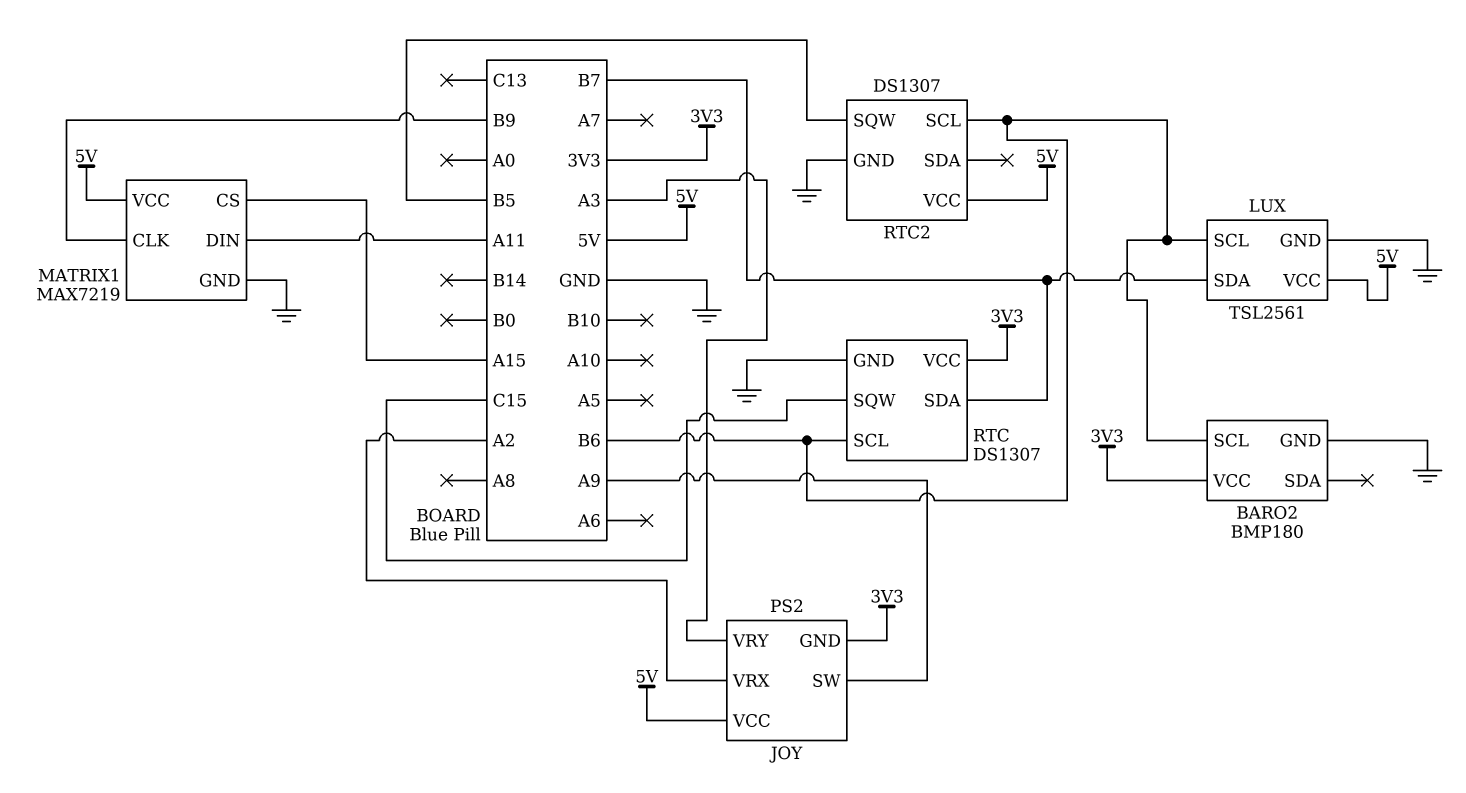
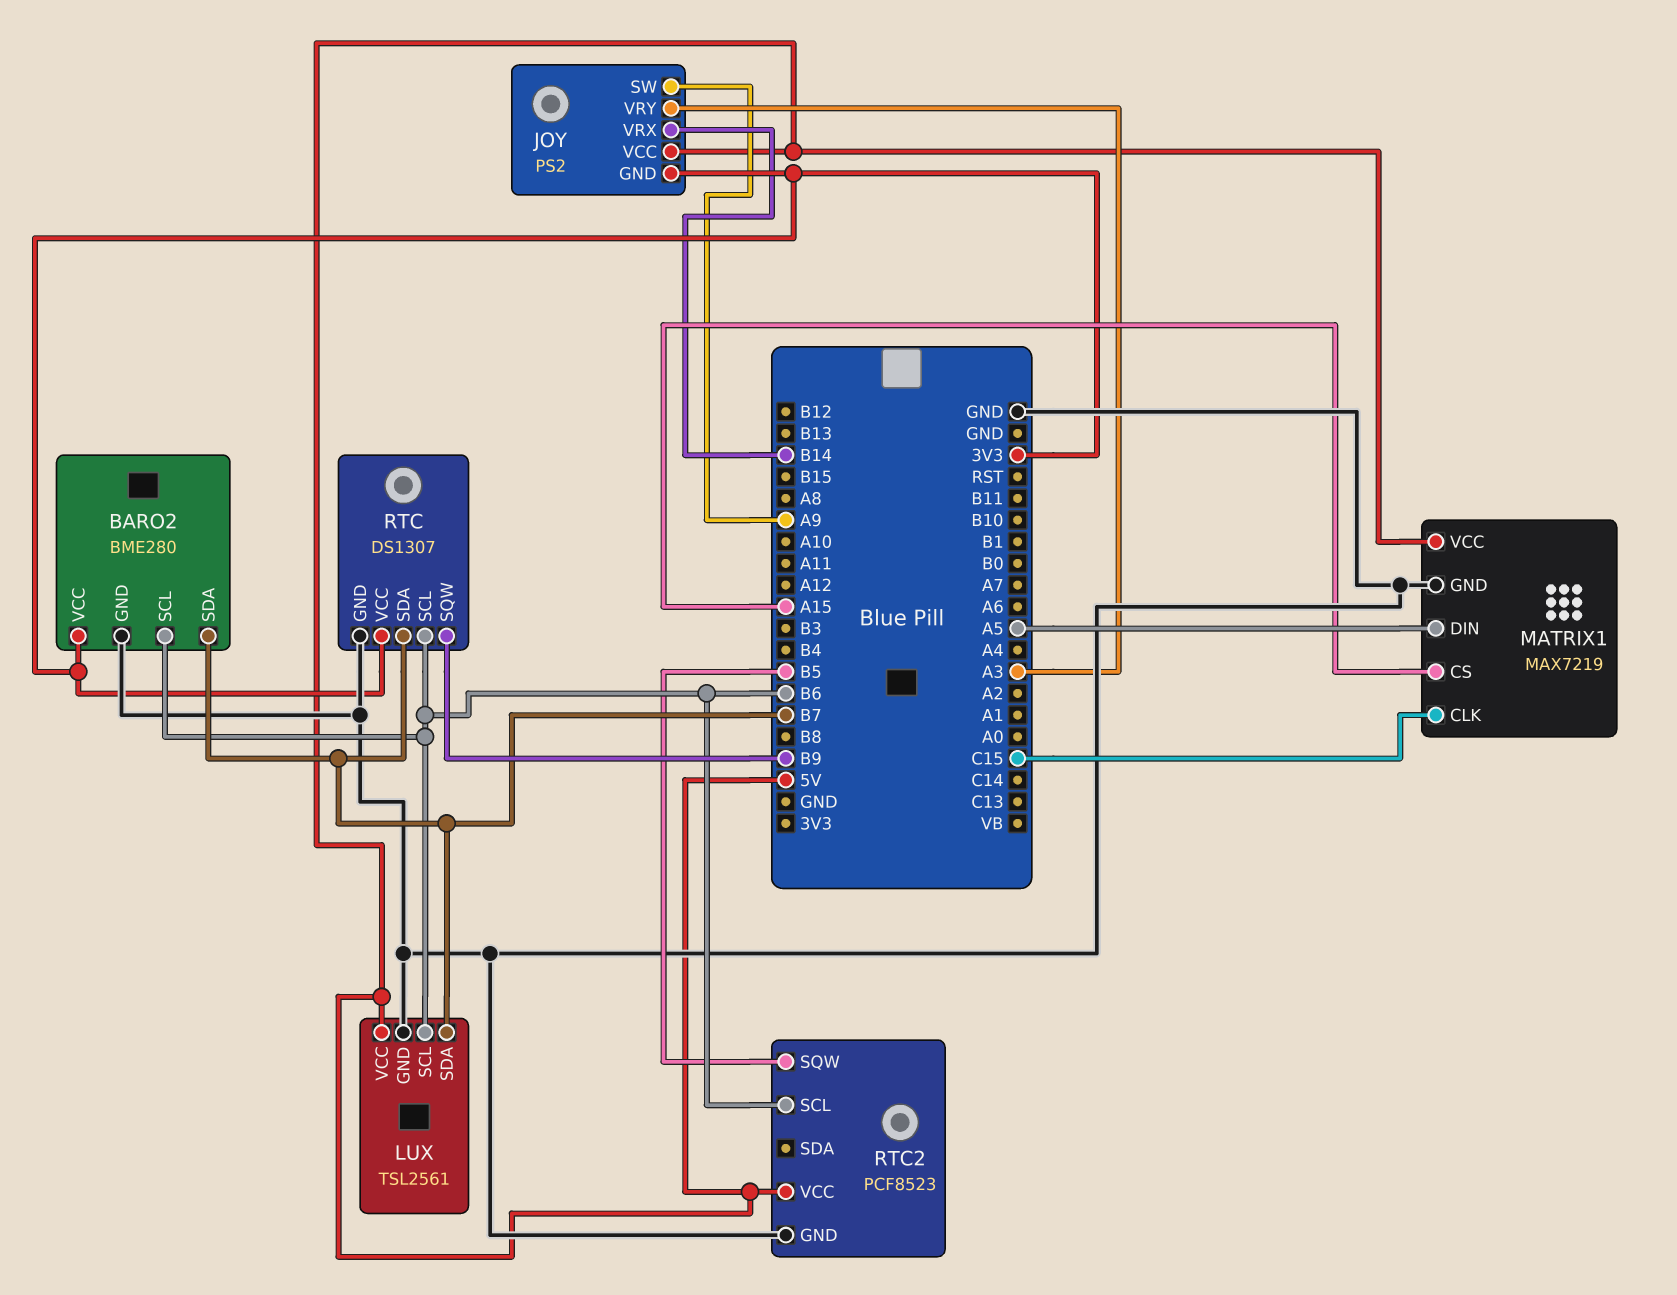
BARO2: BMP180 -> BME280
BARO2 pin SDA: none -> B7
JOY pin VRX: A2 -> B14
MATRIX1 pin CLK: B9 -> C15
MATRIX1 pin DIN: A11 -> A5
RTC pin SQW: C15 -> B9
RTC2: DS1307 -> PCF8523

